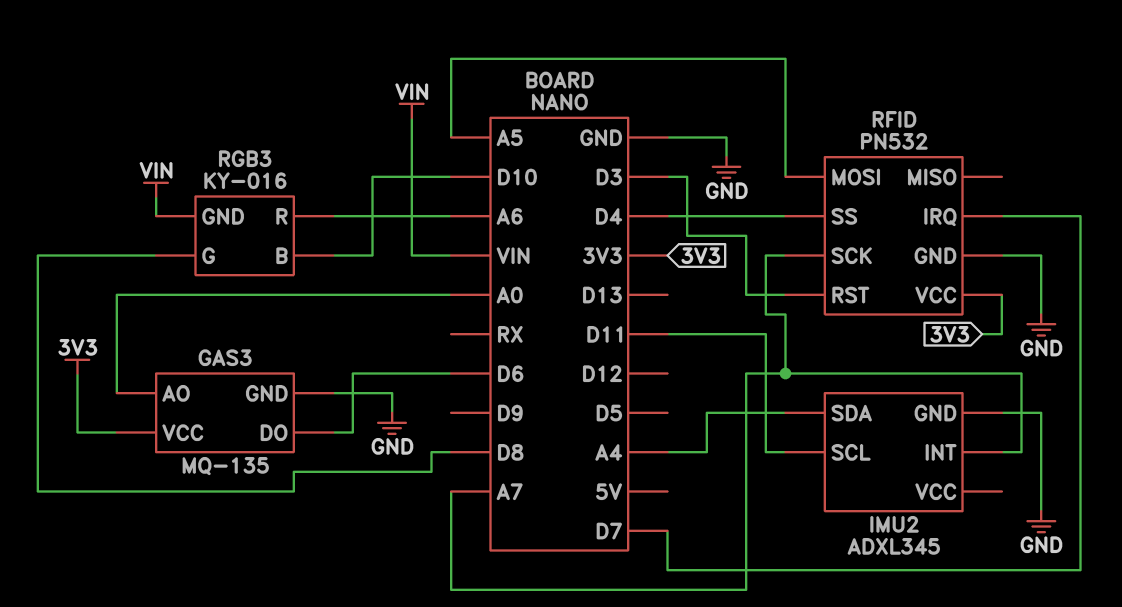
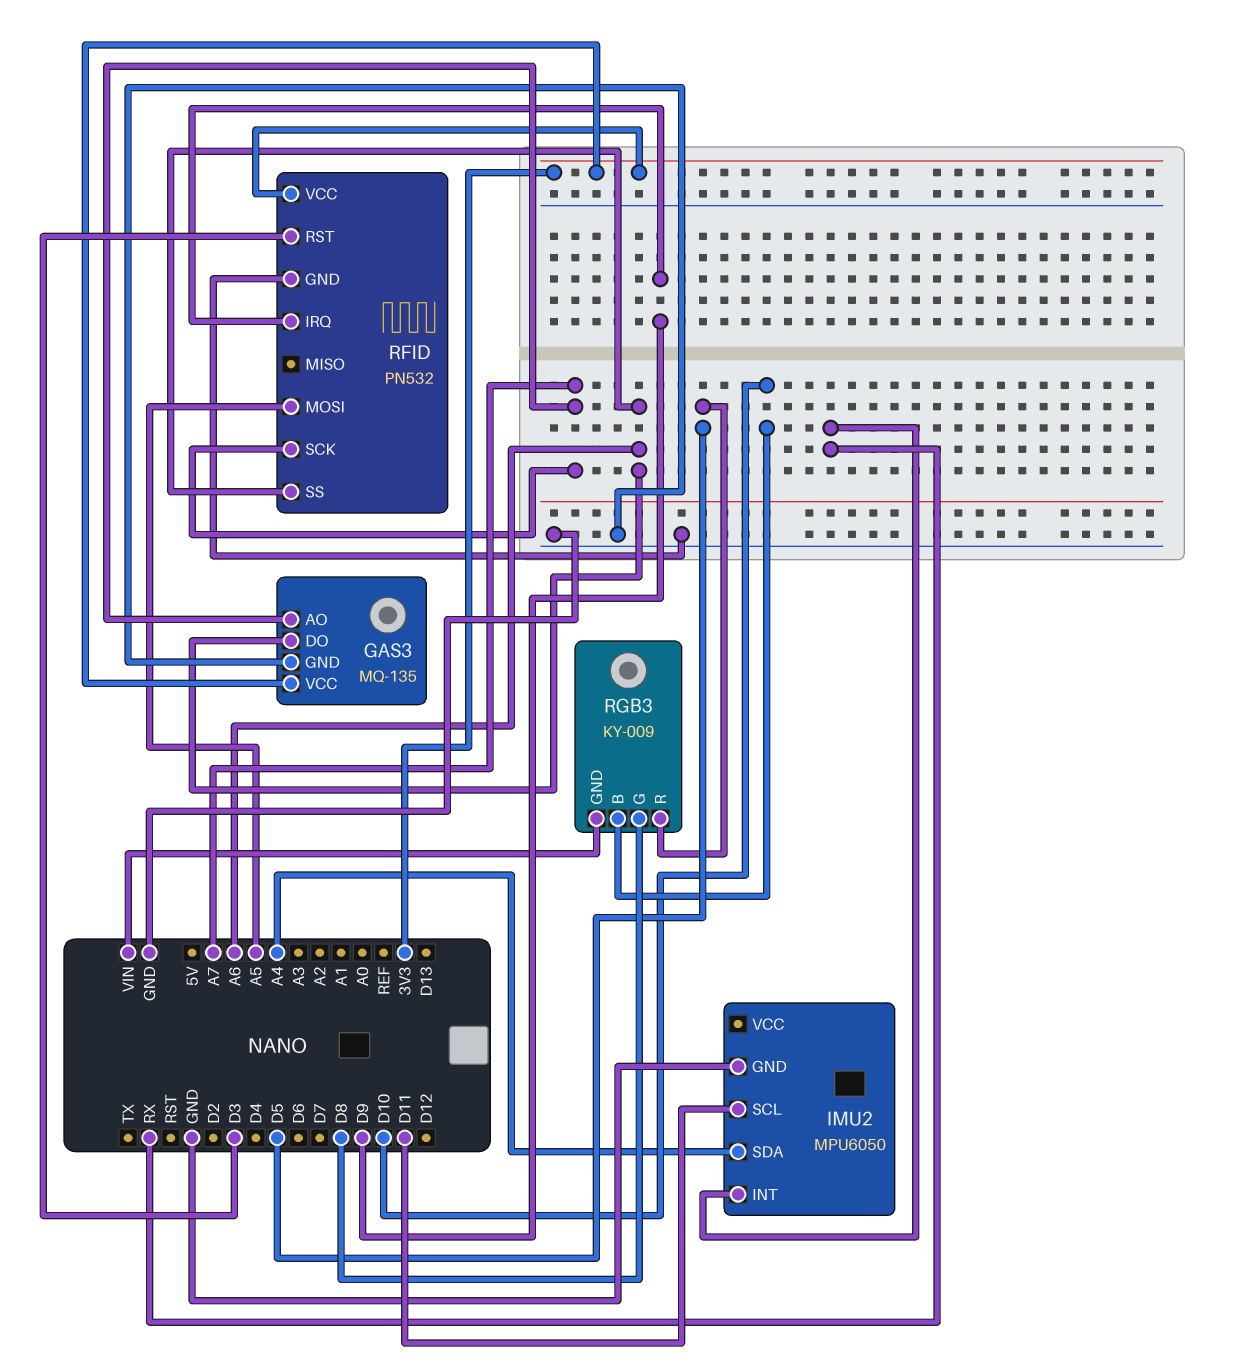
GAS3 pin AO: A0 -> A7
GAS3 pin DO: D6 -> A6
IMU2: ADXL345 -> MPU6050
IMU2 pin INT: A7 -> RX
RFID pin IRQ: D7 -> D9
RFID pin SS: D4 -> A6
RGB3: KY-016 -> KY-009
RGB3 pin R: A6 -> D5

